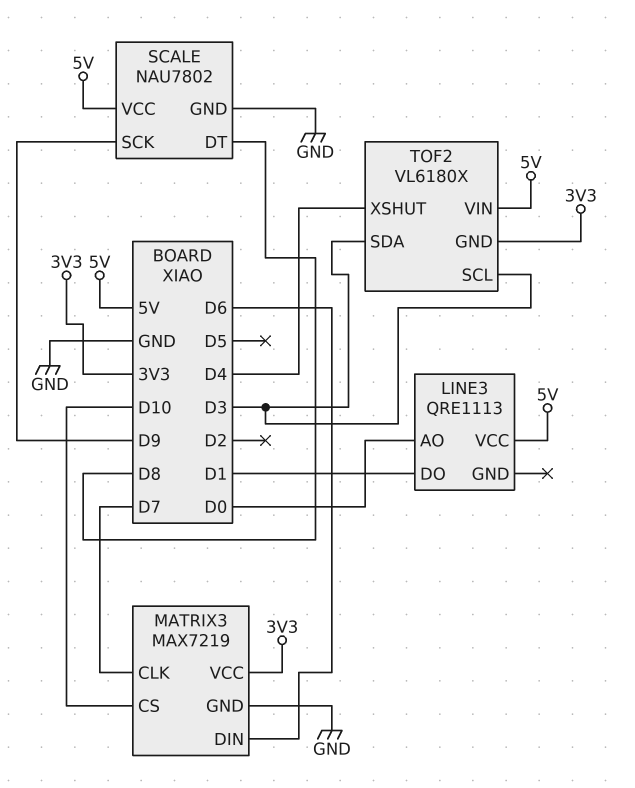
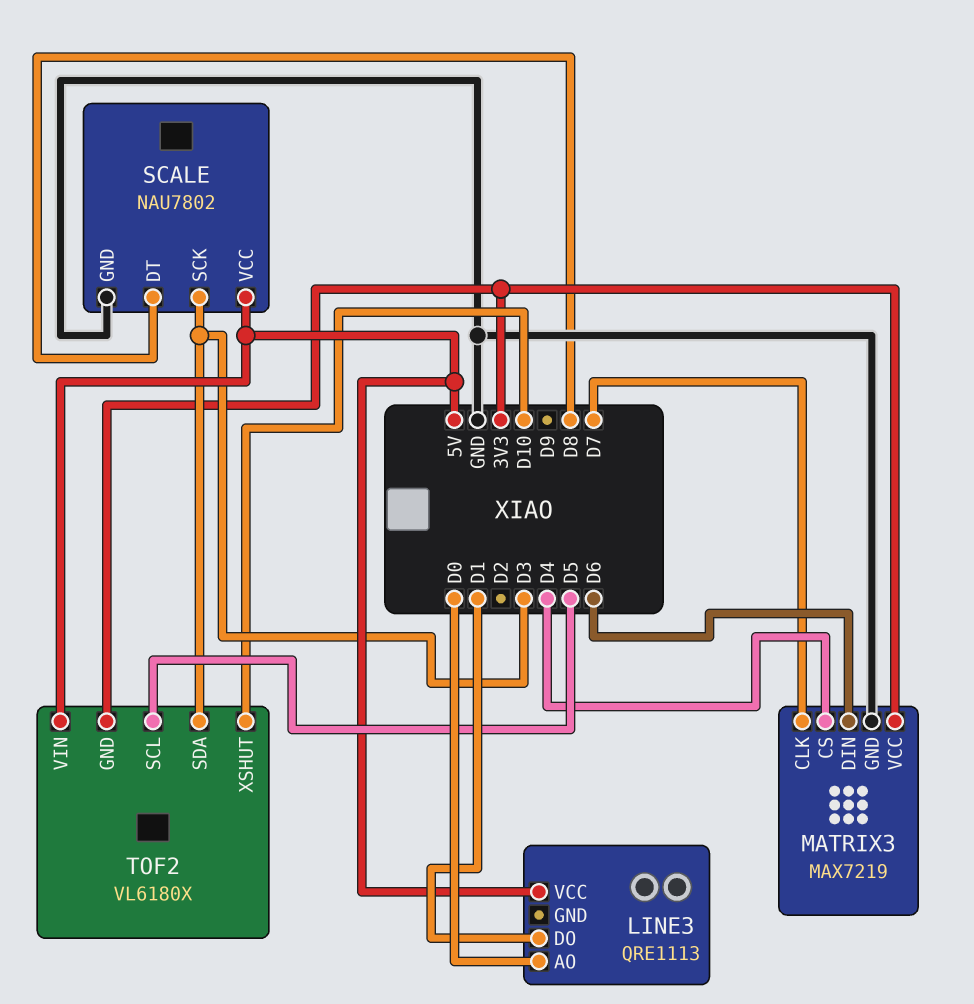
MATRIX3 pin CS: D10 -> D4
SCALE pin SCK: D9 -> D3
TOF2 pin SCL: D3 -> D5
TOF2 pin XSHUT: D4 -> D10

